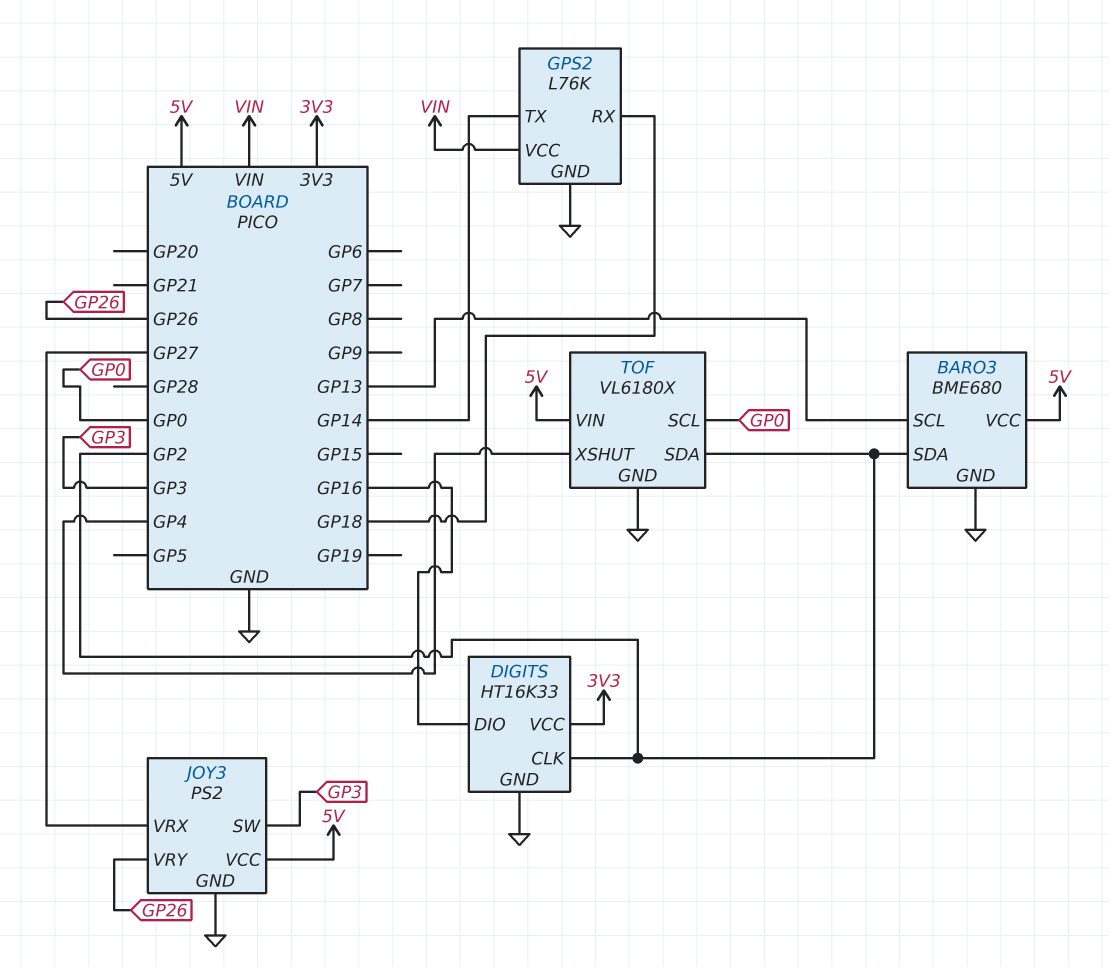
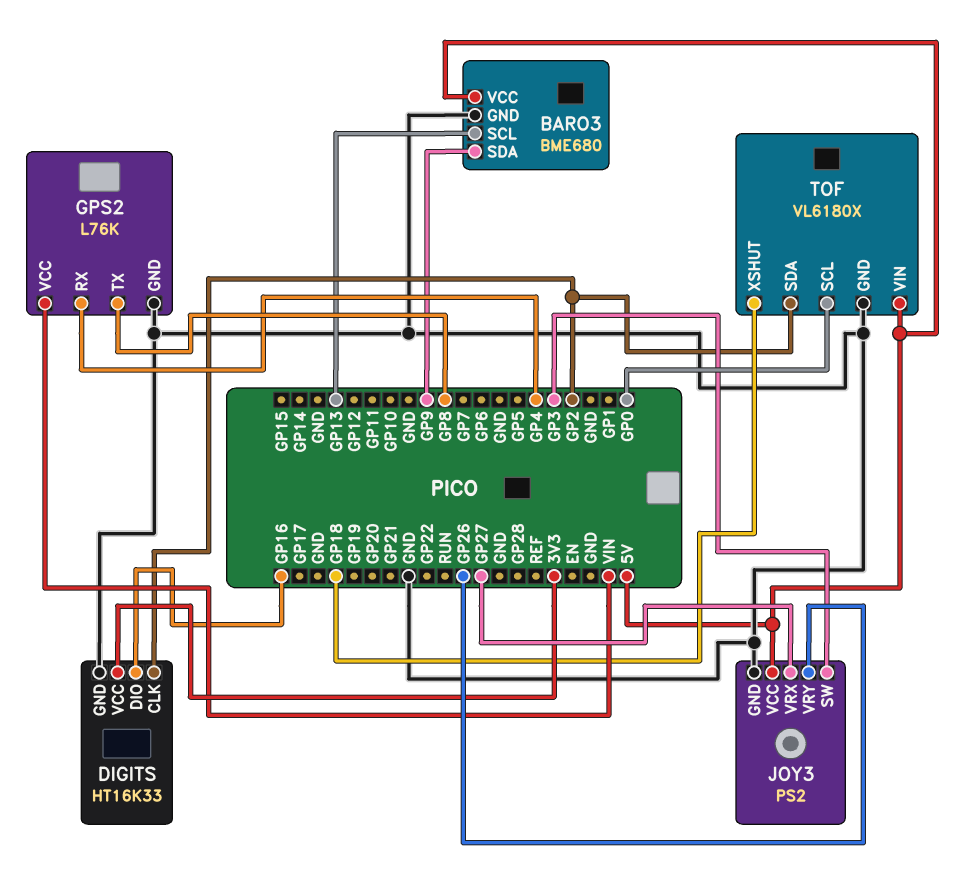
BARO3 pin SDA: GP2 -> GP9
GPS2 pin RX: GP18 -> GP4
GPS2 pin TX: GP14 -> GP8
TOF pin XSHUT: GP4 -> GP18

